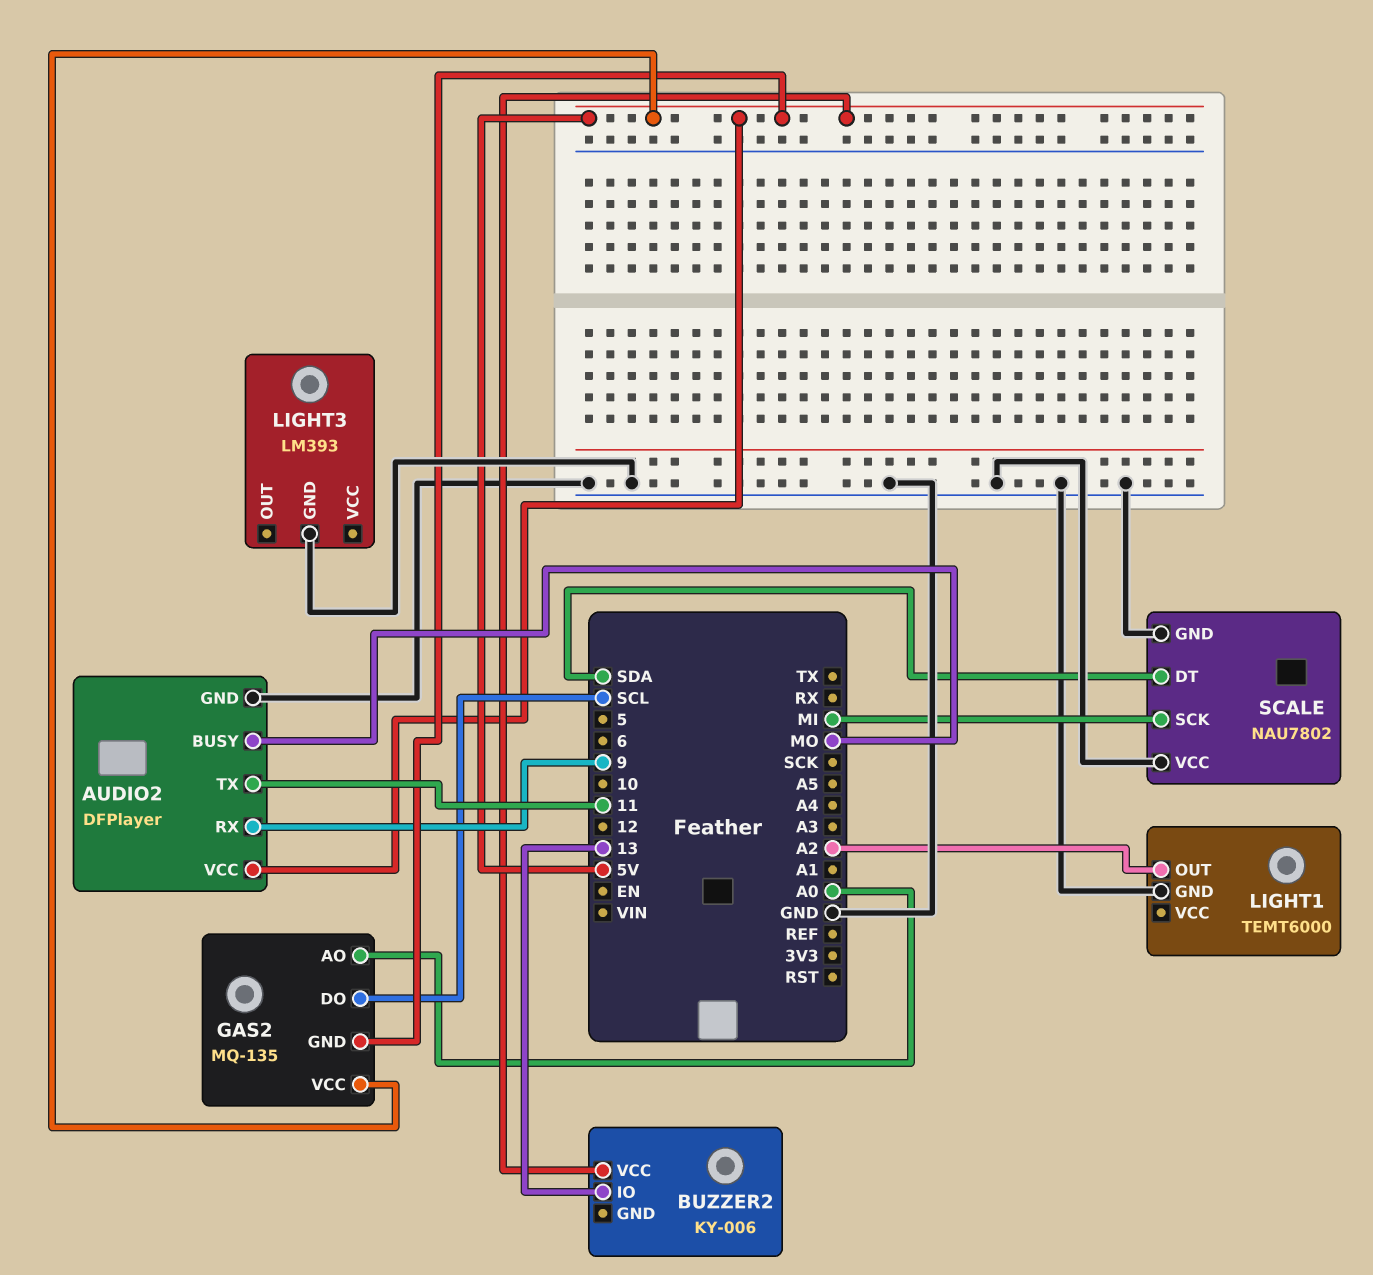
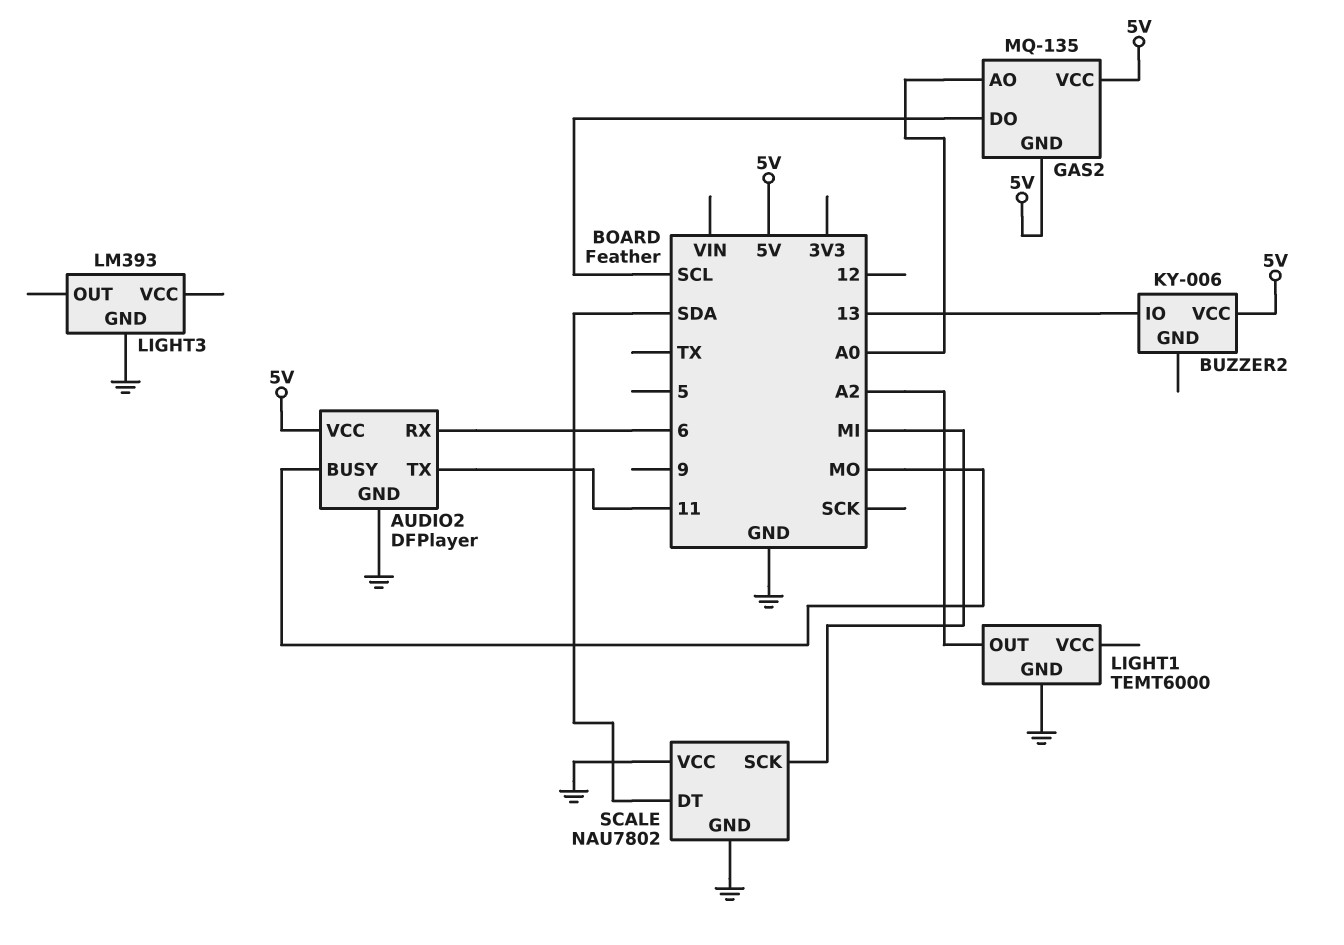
AUDIO2 pin RX: 9 -> 6

